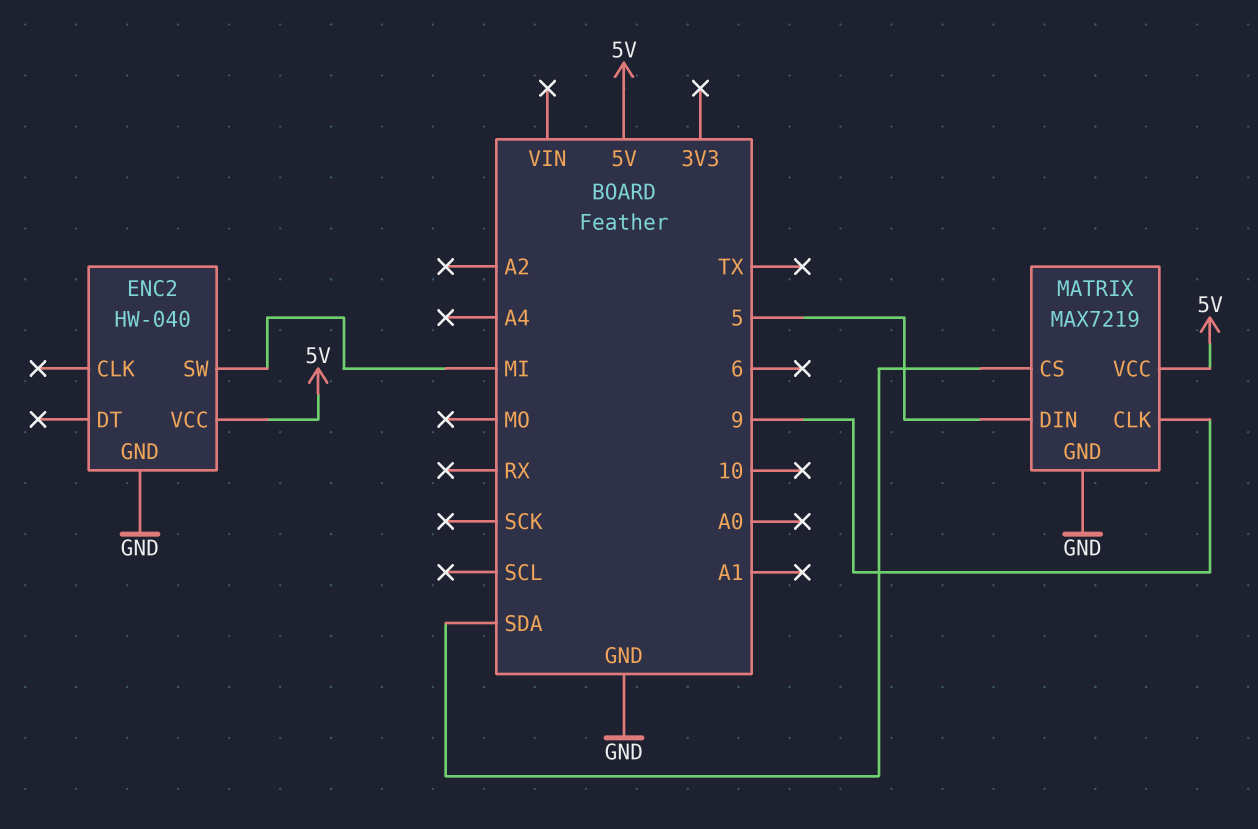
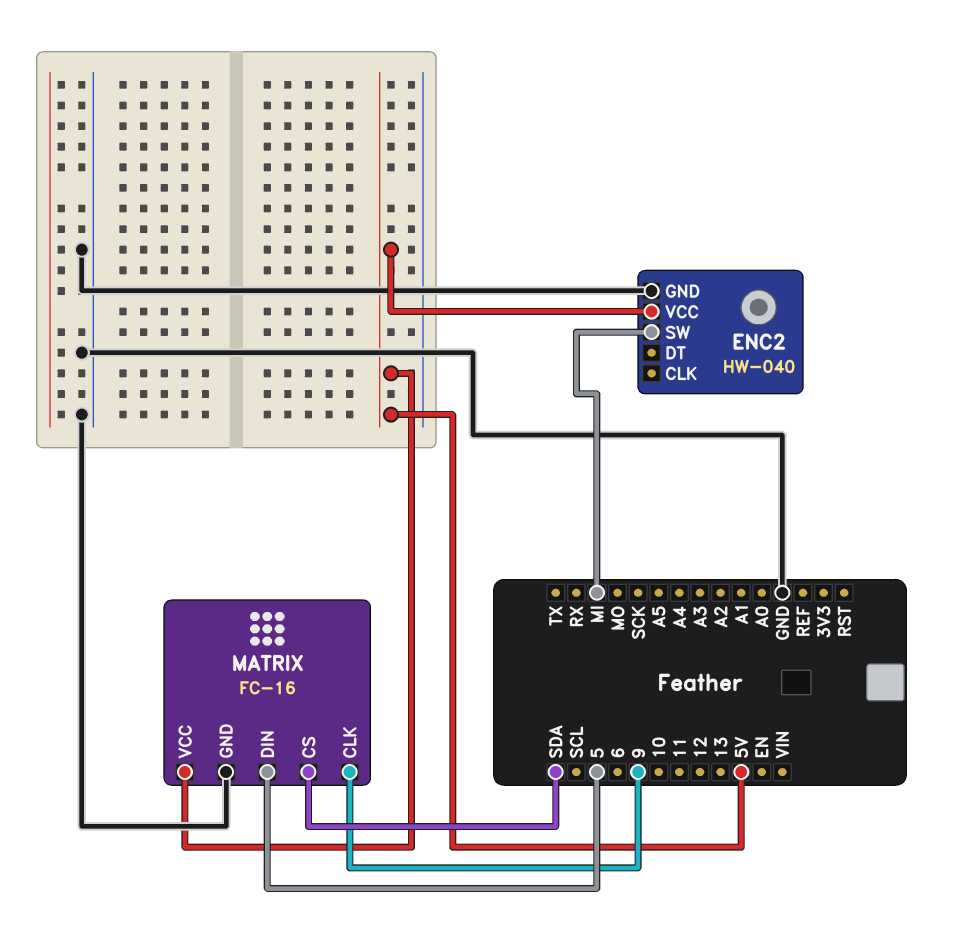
MATRIX: MAX7219 -> FC-16

